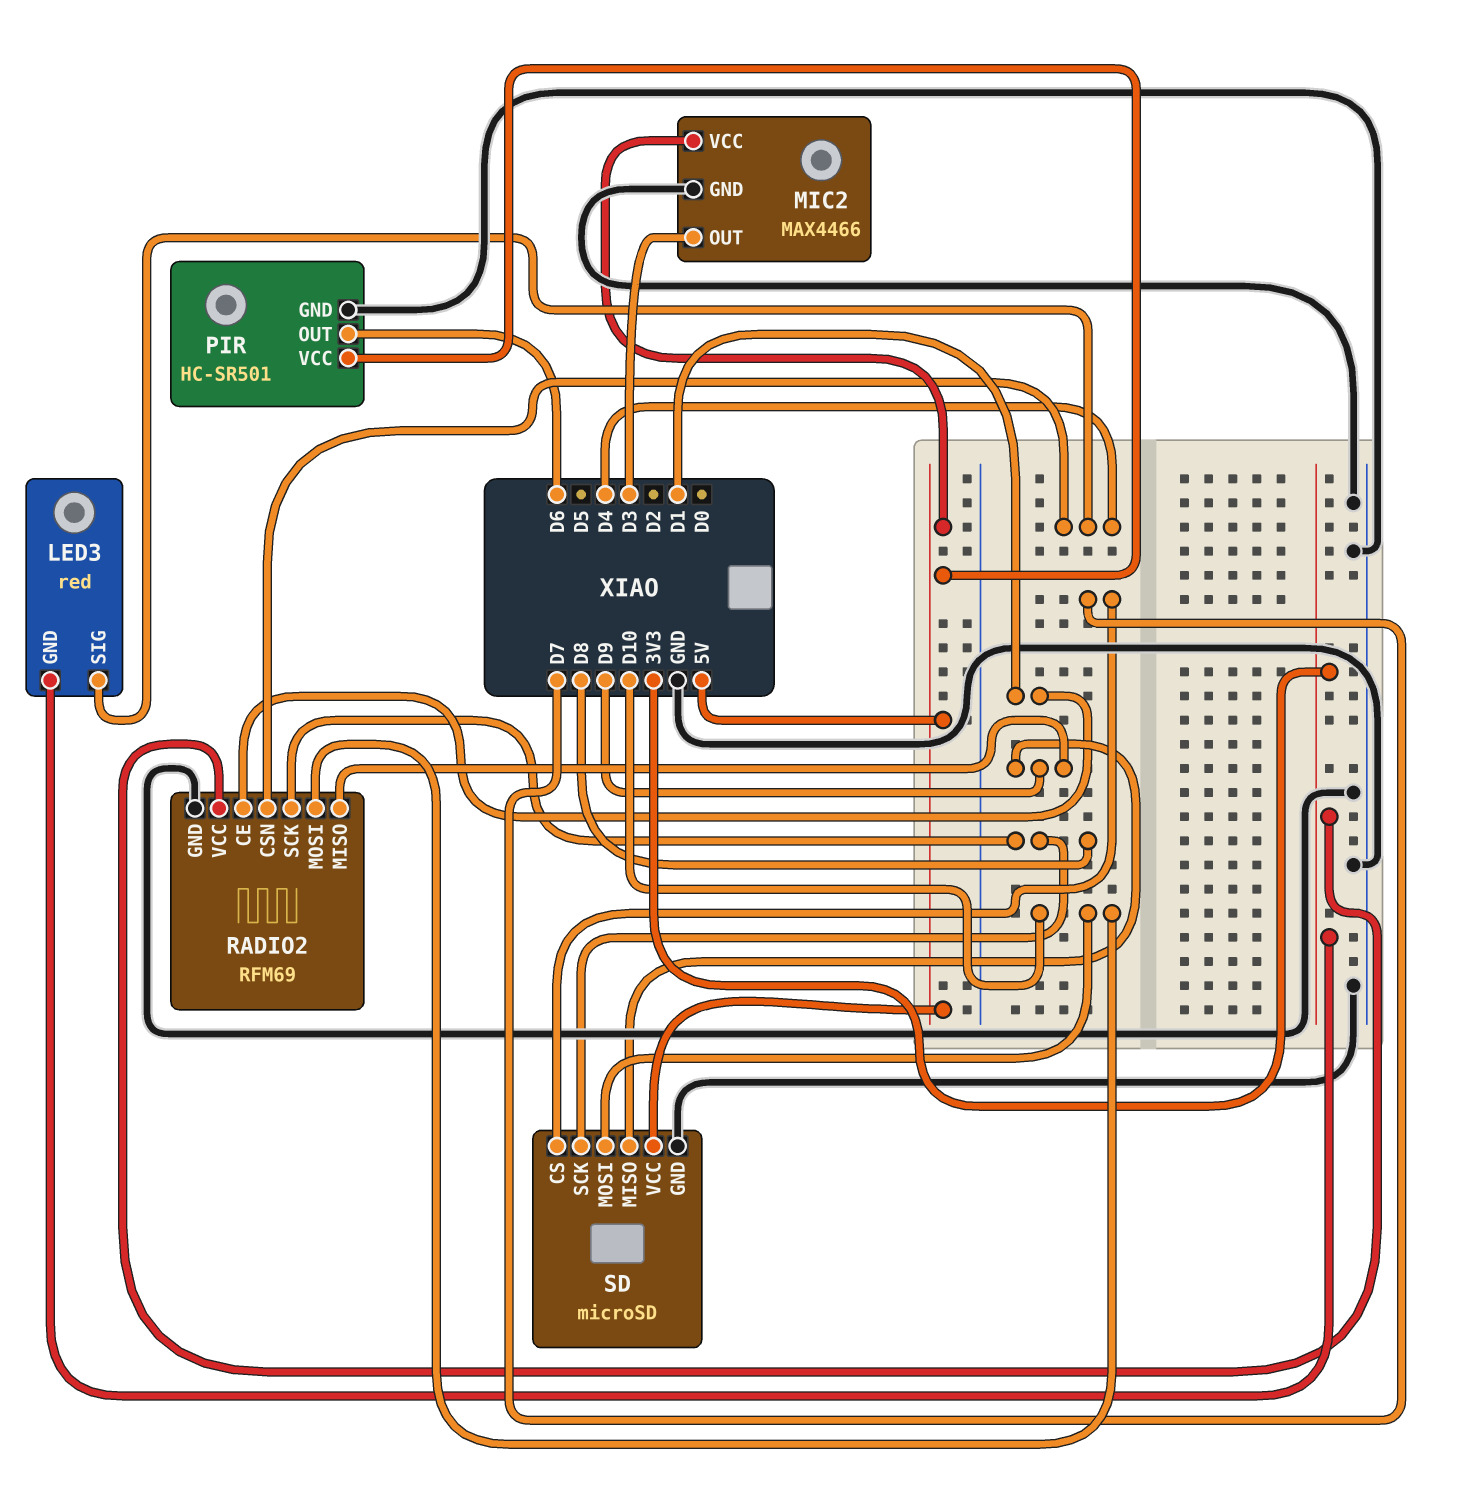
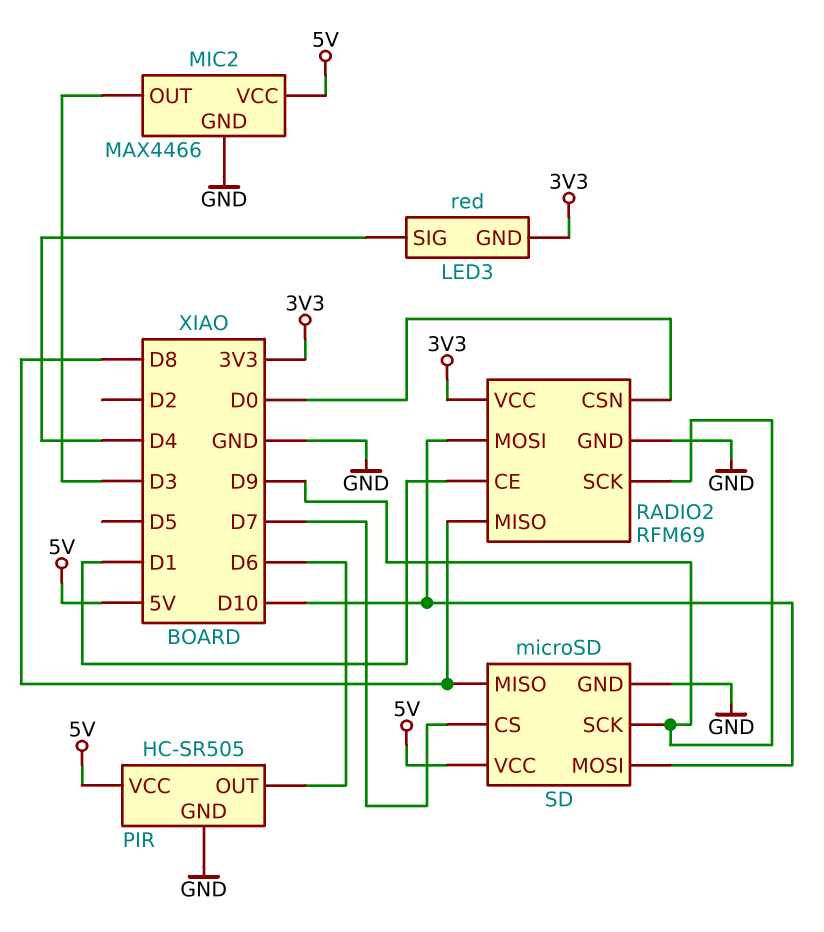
PIR: HC-SR501 -> HC-SR505
RADIO2 pin CSN: D4 -> D0
RADIO2 pin MISO: D9 -> D8
RADIO2 pin SCK: D8 -> D9
SD pin MISO: D9 -> D8
SD pin SCK: D8 -> D9

